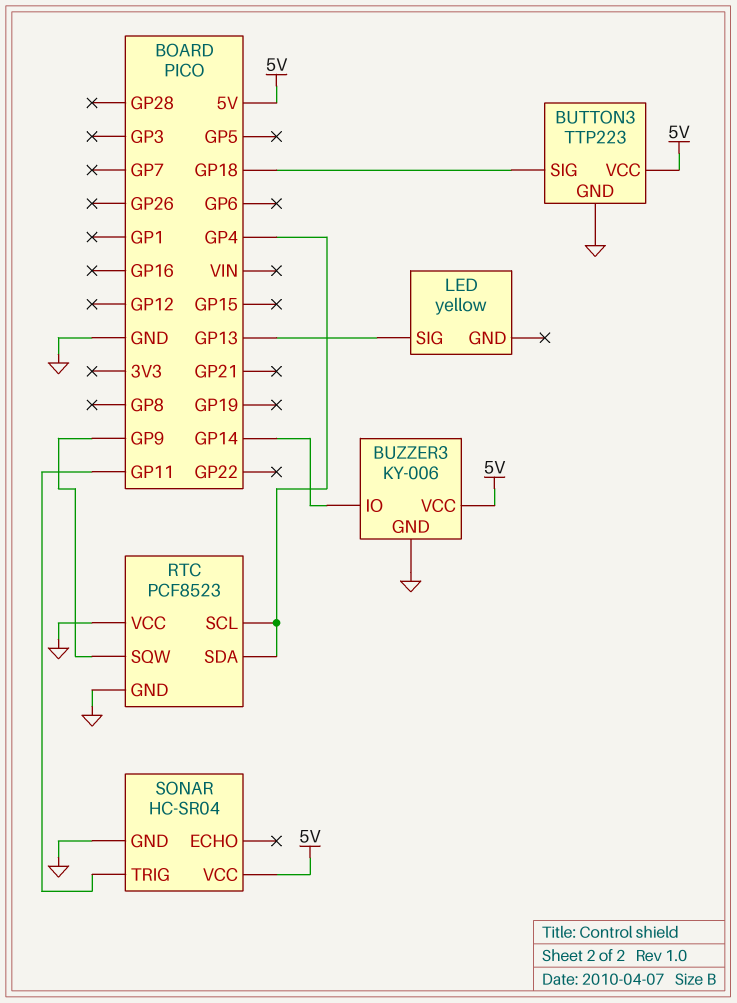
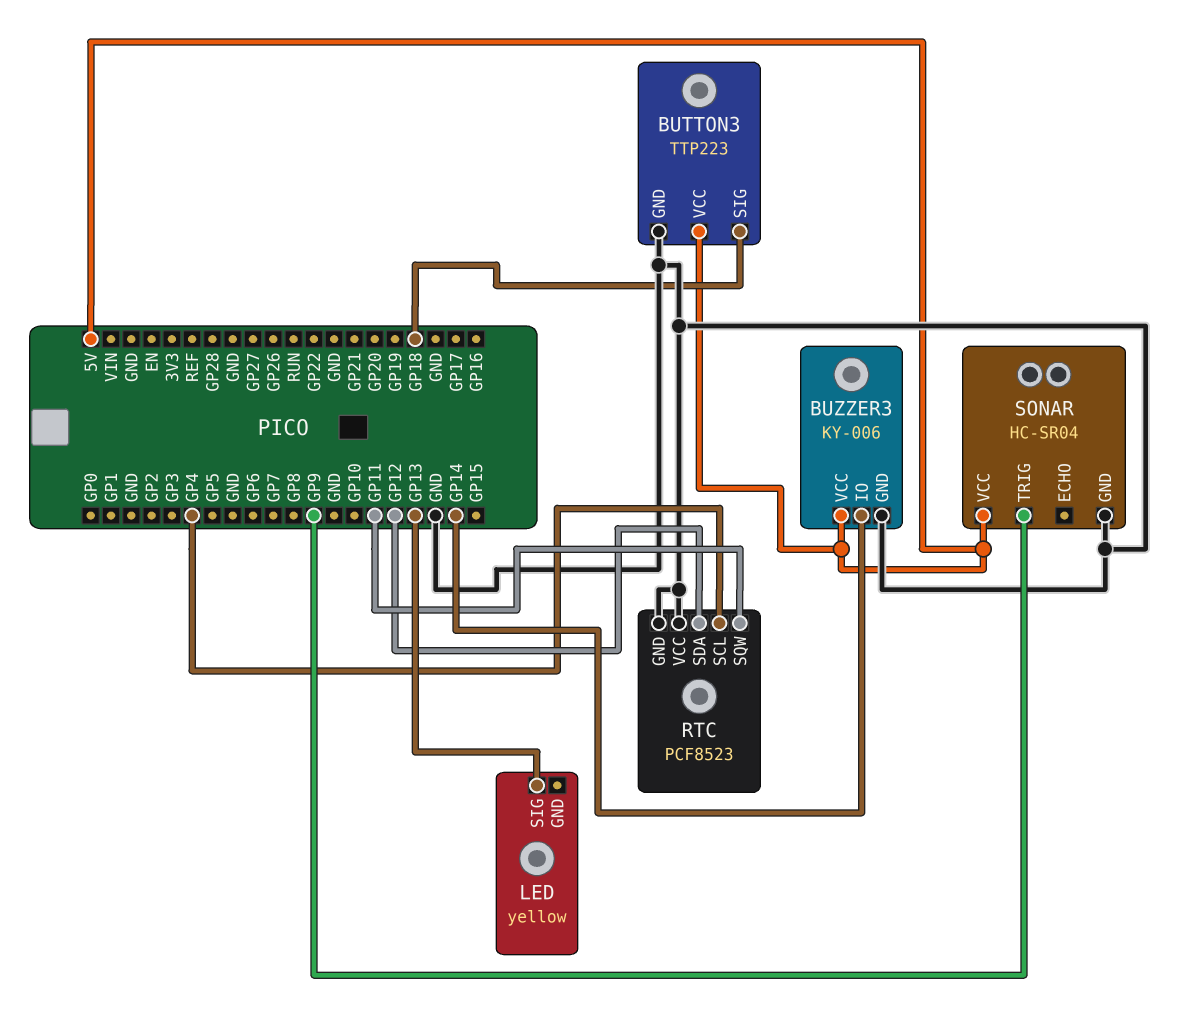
RTC pin SDA: GP4 -> GP12
RTC pin SQW: GP9 -> GP11
SONAR pin TRIG: GP11 -> GP9

